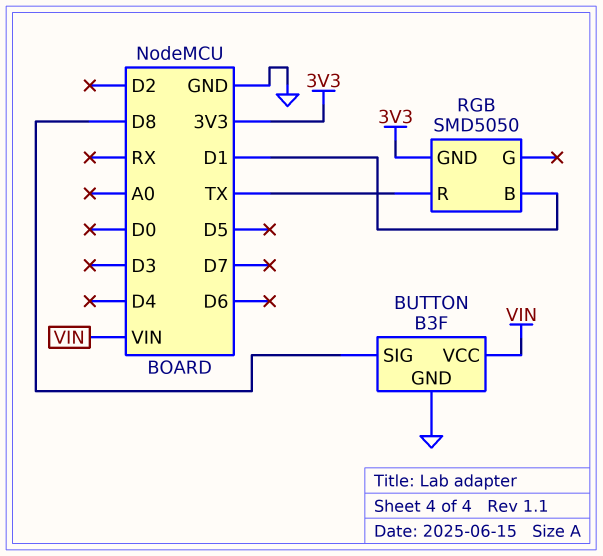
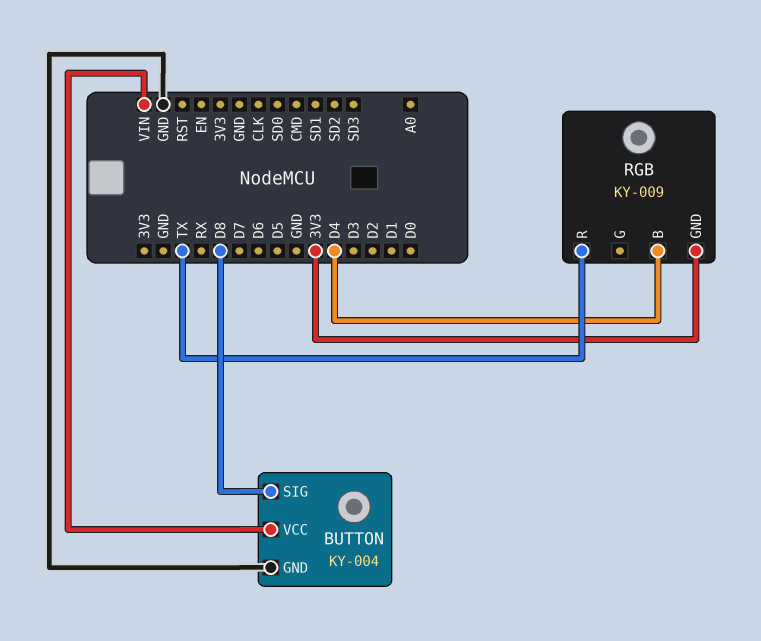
BUTTON: B3F -> KY-004
RGB: SMD5050 -> KY-009
RGB pin B: D1 -> D4

